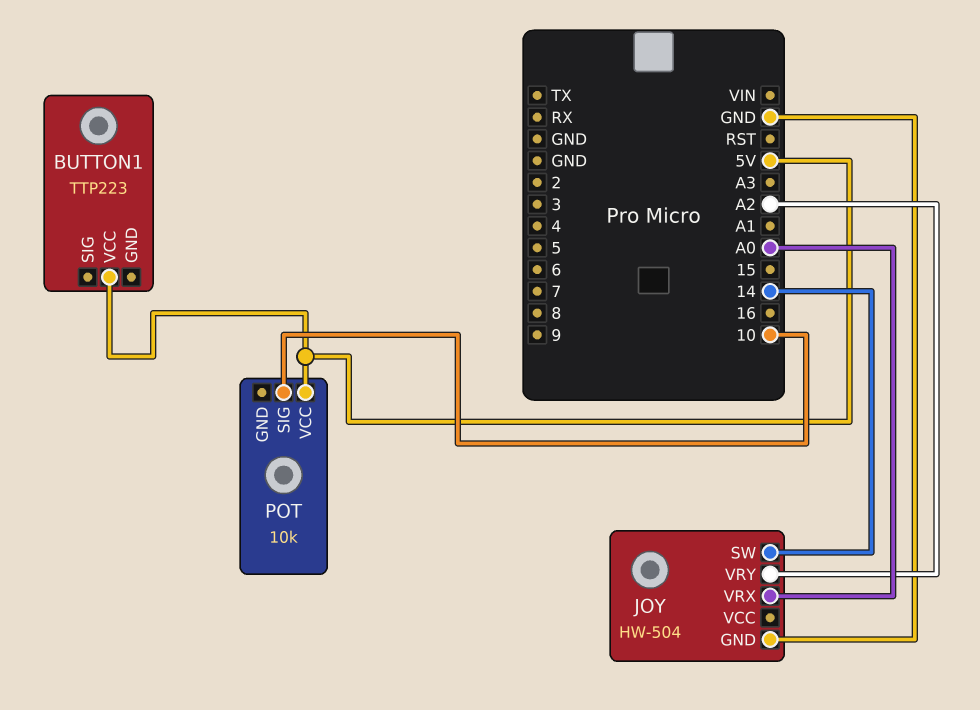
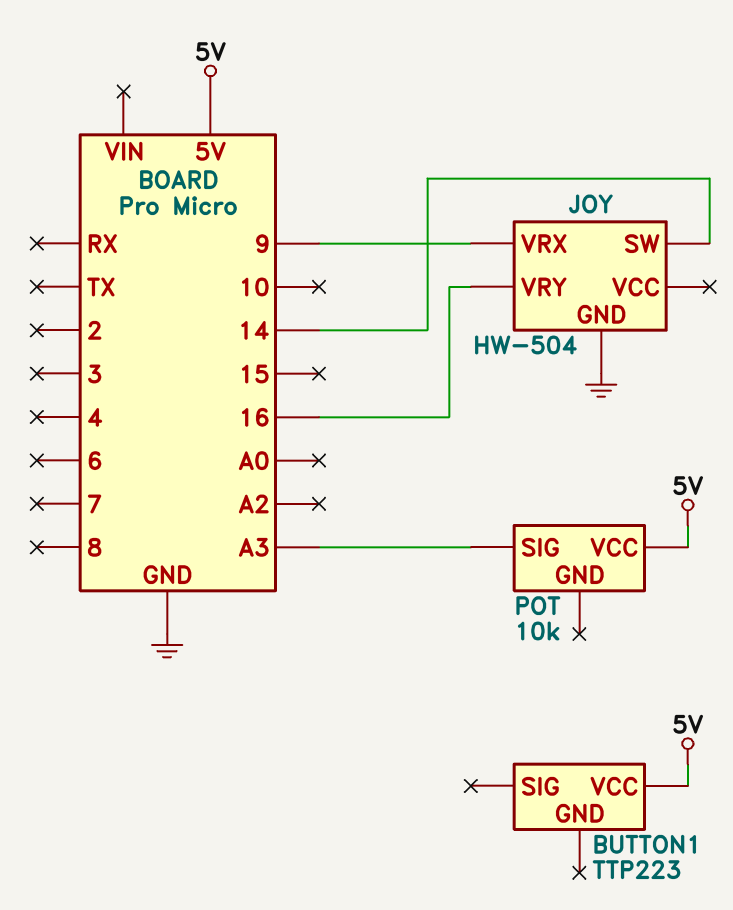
JOY pin VRX: A0 -> 9
JOY pin VRY: A2 -> 16
POT pin SIG: 10 -> A3

